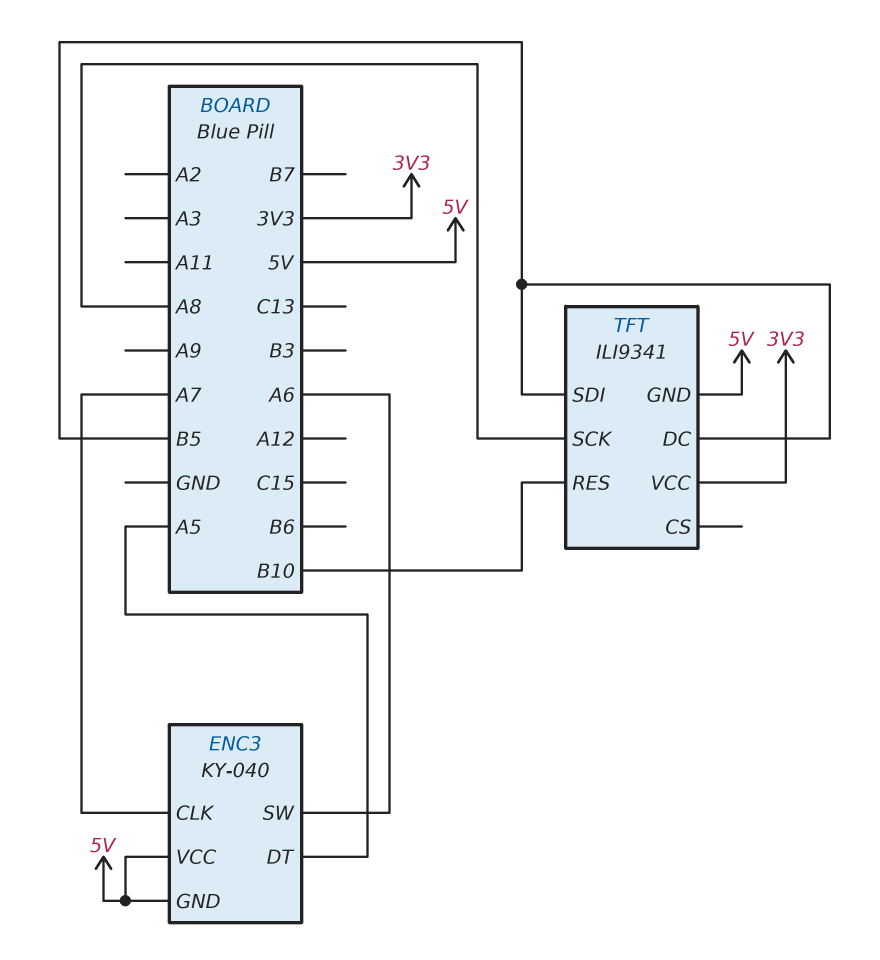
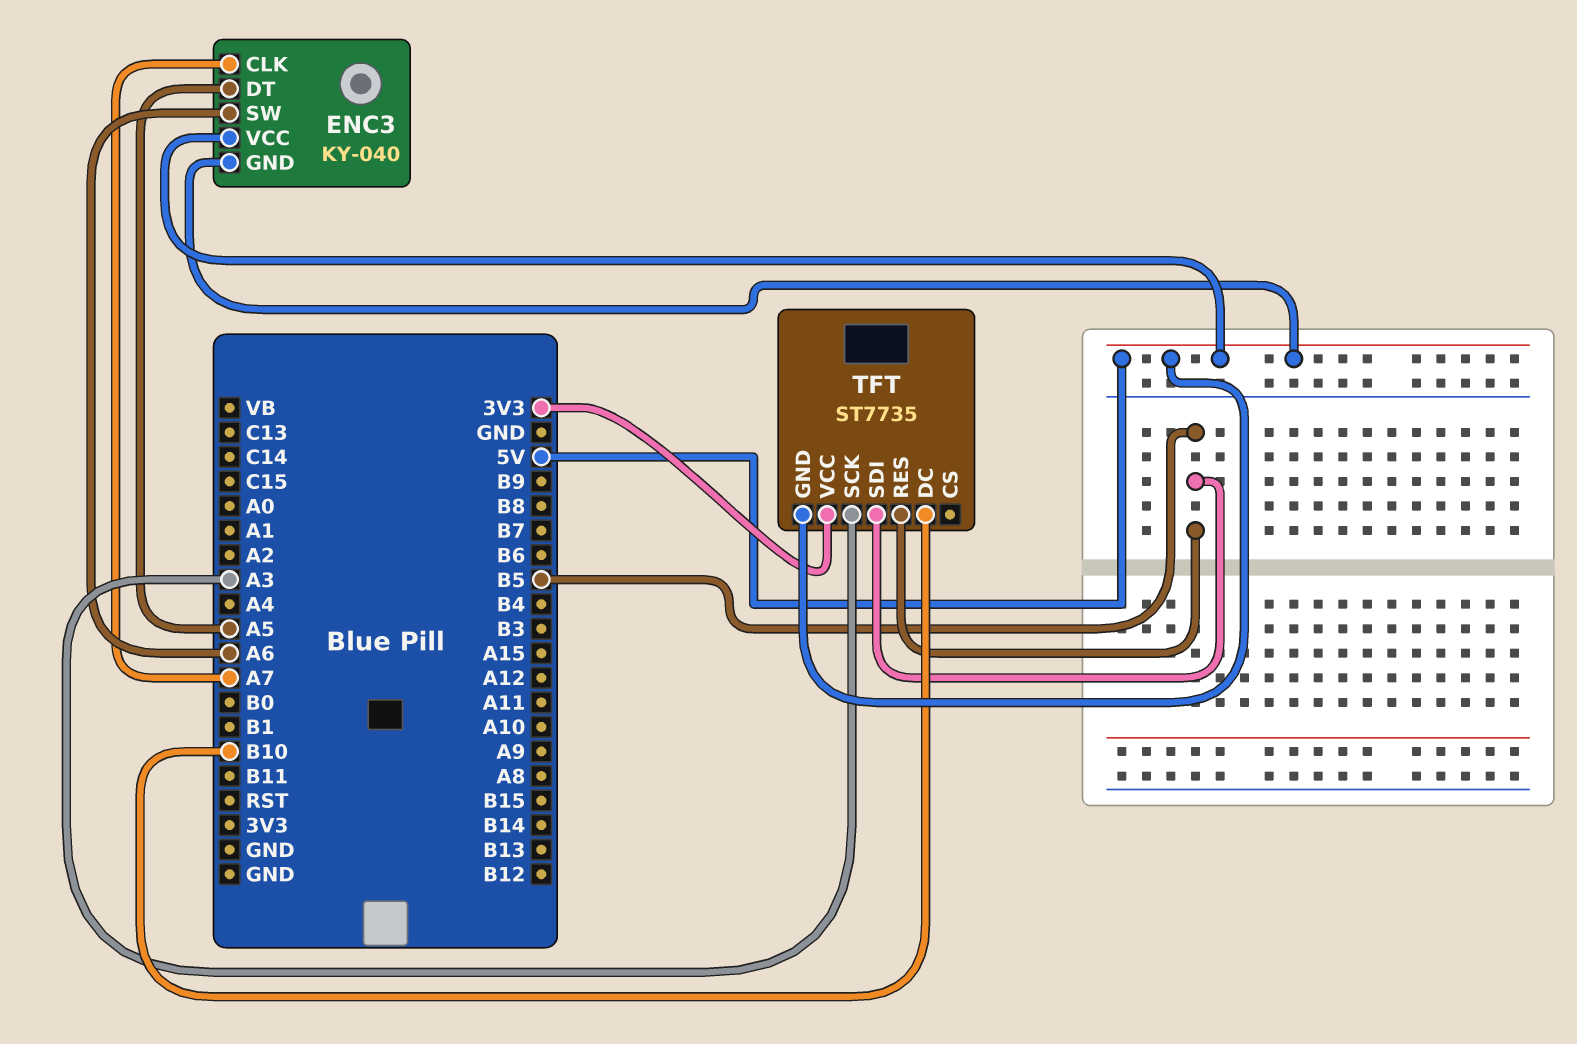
TFT: ILI9341 -> ST7735
TFT pin DC: B5 -> B10
TFT pin RES: B10 -> B5
TFT pin SCK: A8 -> A3

